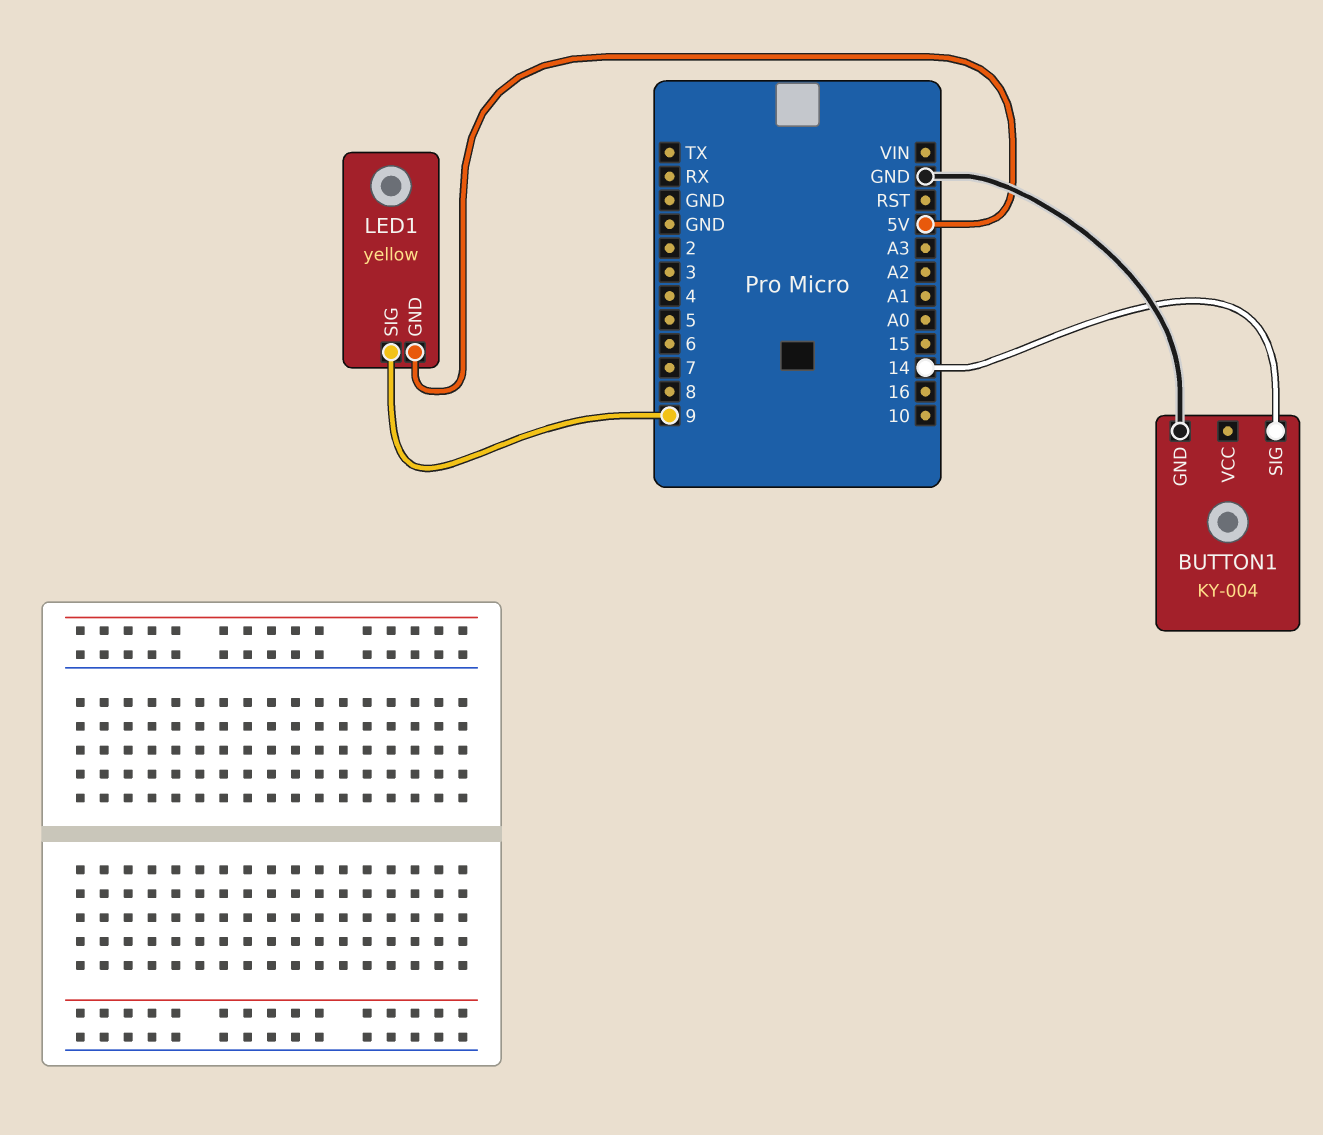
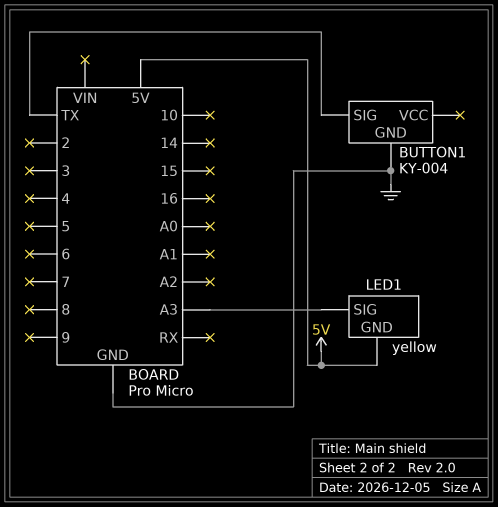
BUTTON1 pin SIG: 14 -> TX
LED1 pin SIG: 9 -> A3

